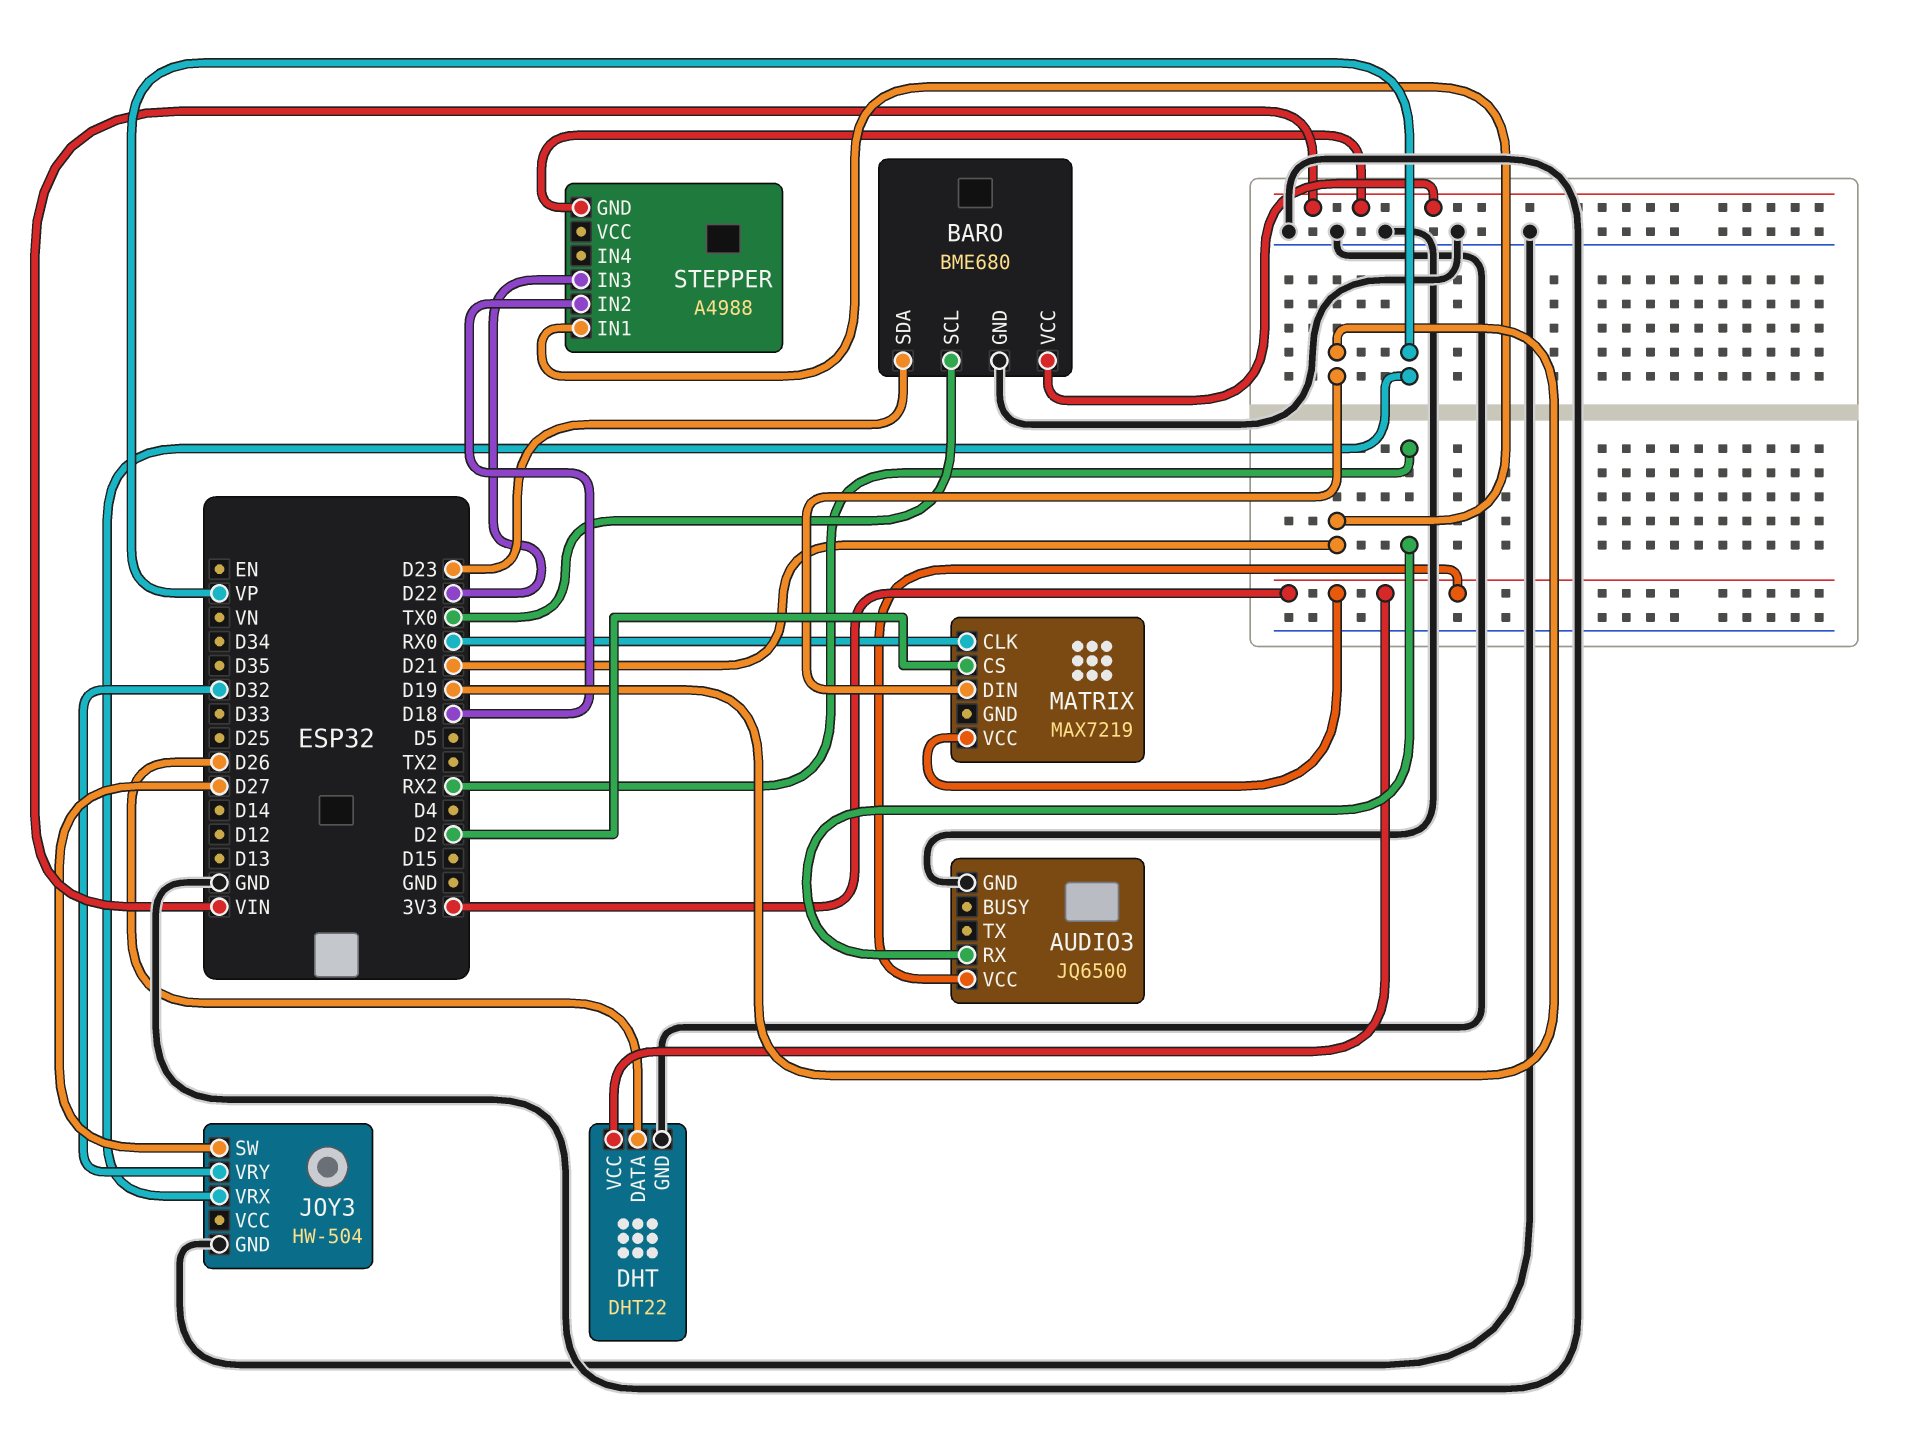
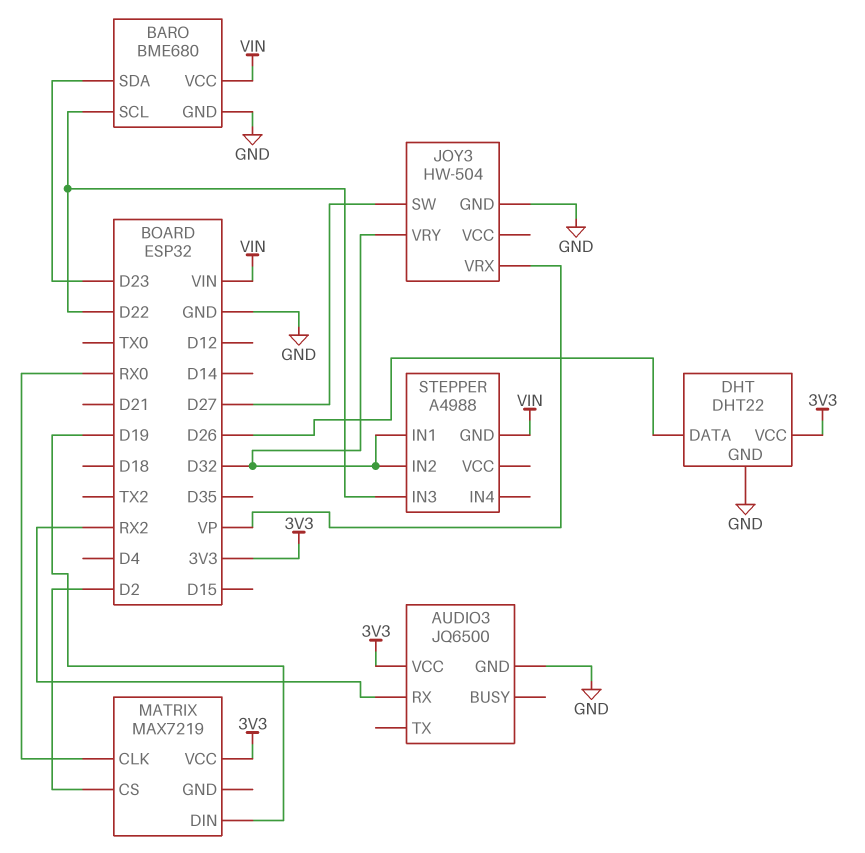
BARO pin SCL: TX0 -> D22
STEPPER pin IN1: D21 -> D32
STEPPER pin IN2: D18 -> D32

